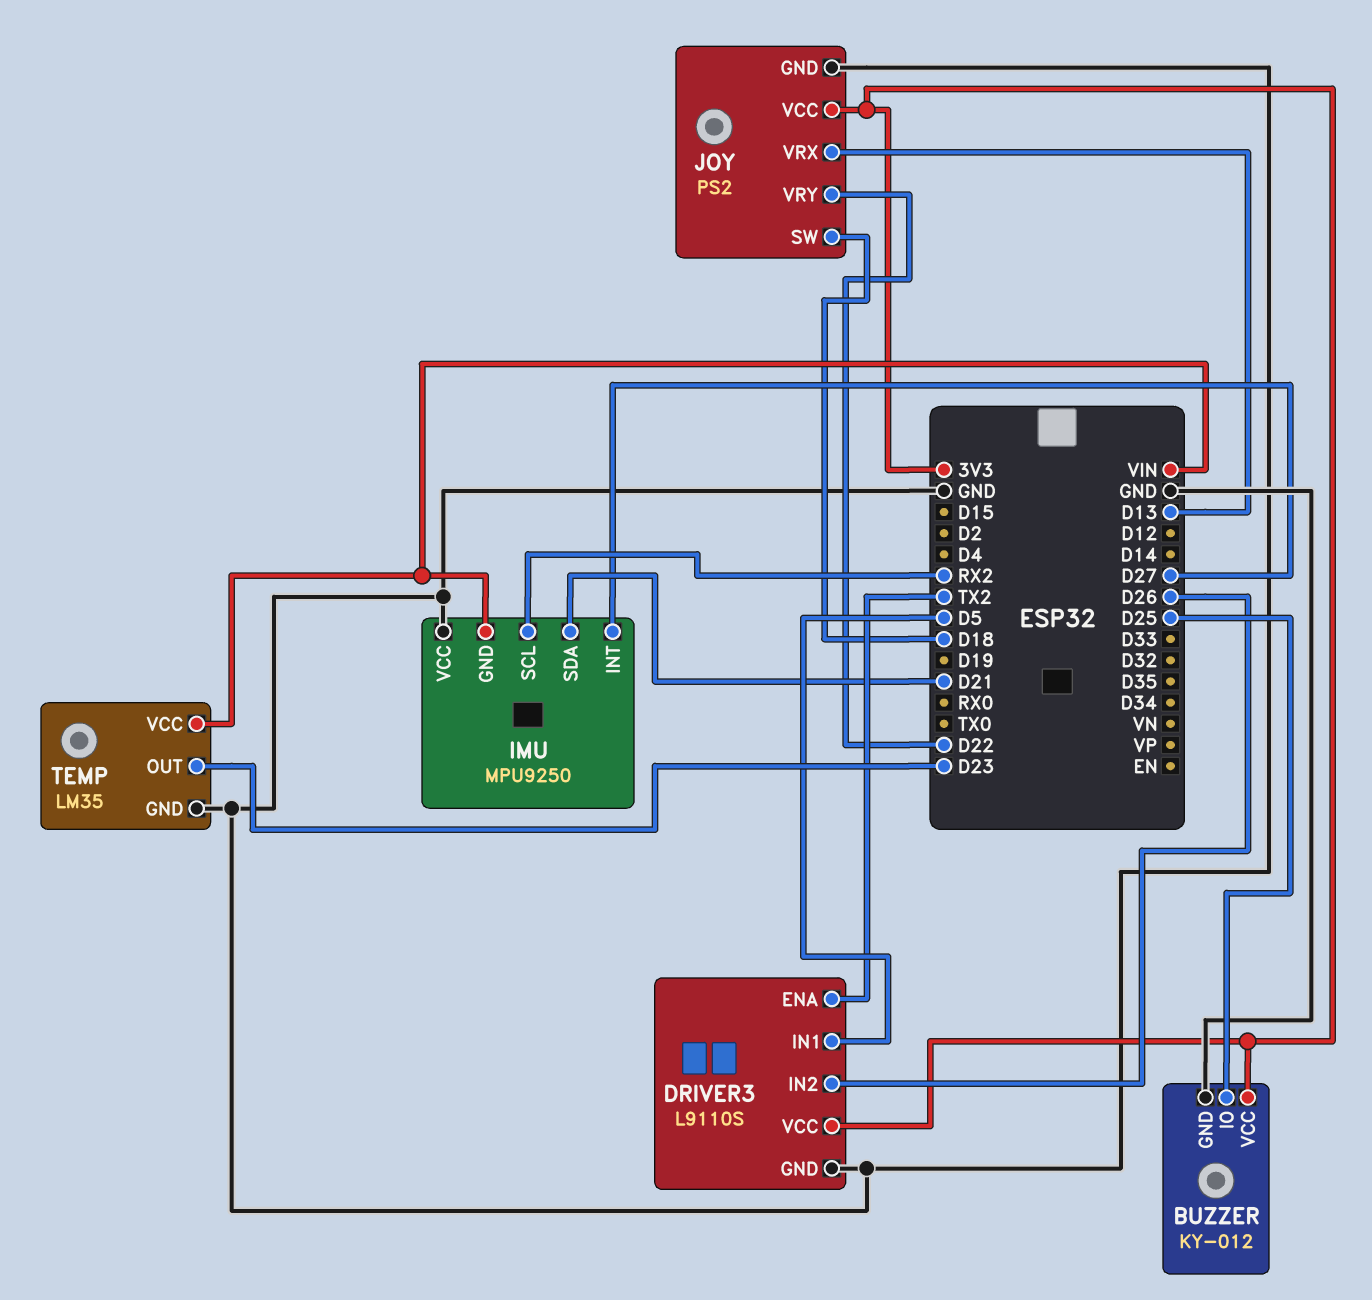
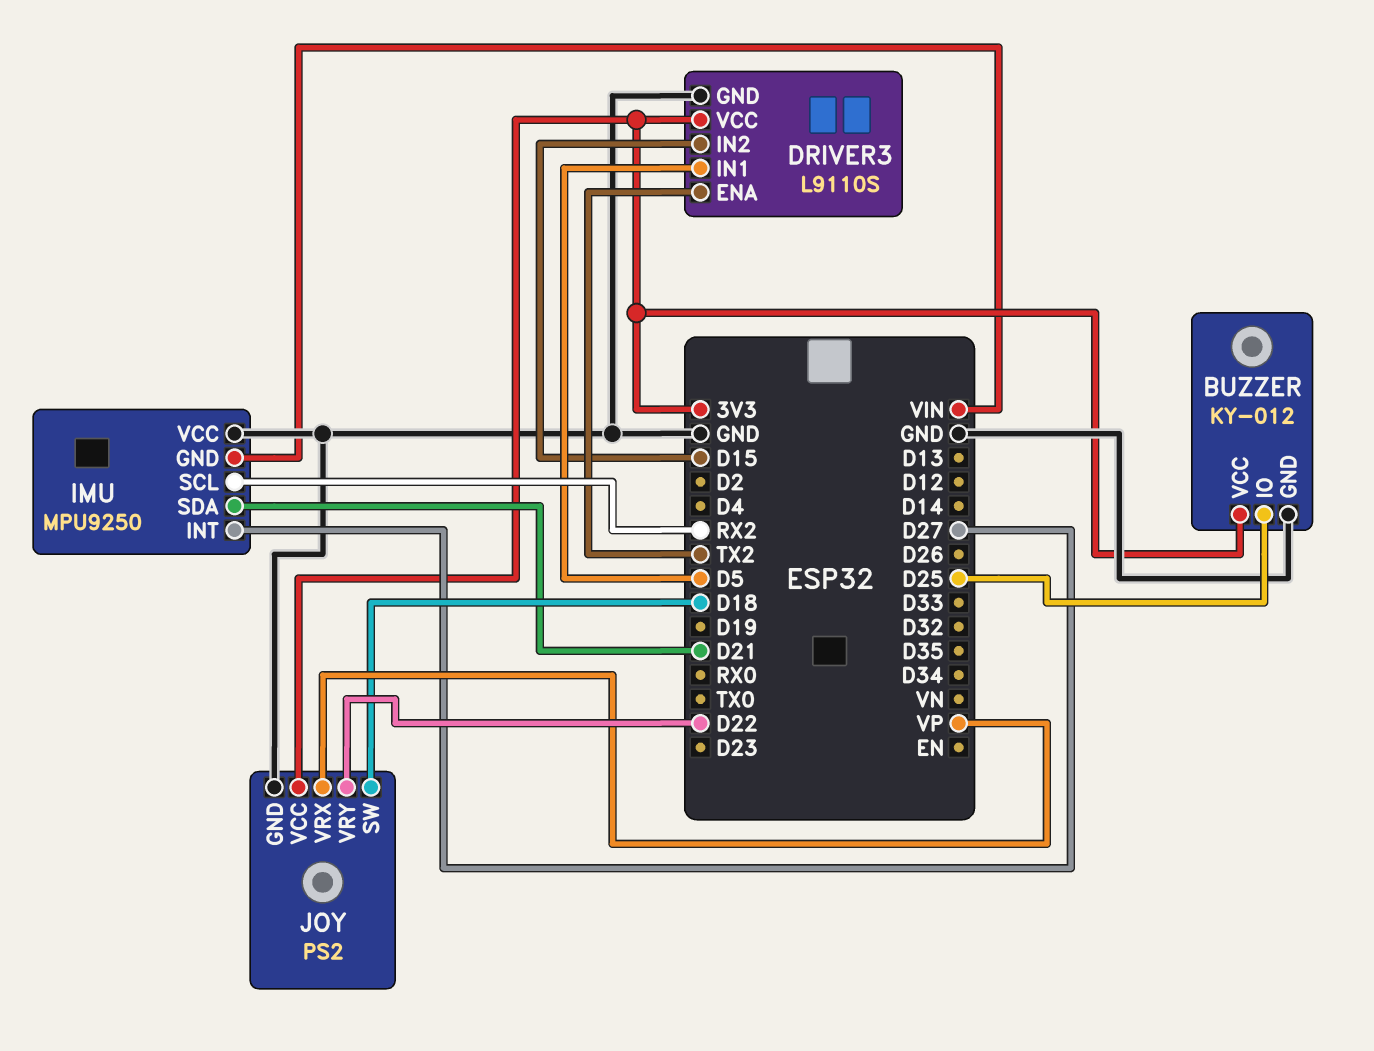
DRIVER3 pin IN2: D26 -> D15
JOY pin VRX: D13 -> VP
TEMP: LM35 -> none
TEMP pin GND: GND -> none
TEMP pin OUT: D23 -> none
TEMP pin VCC: VIN -> none

